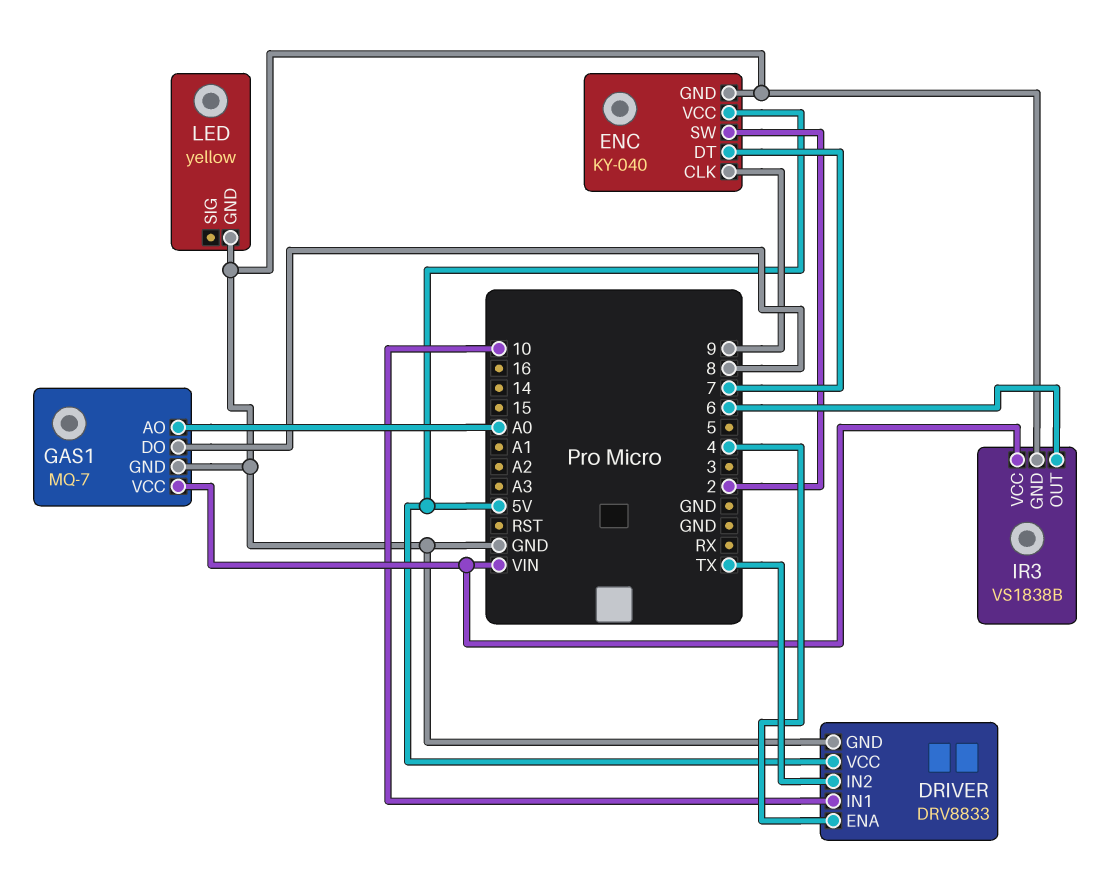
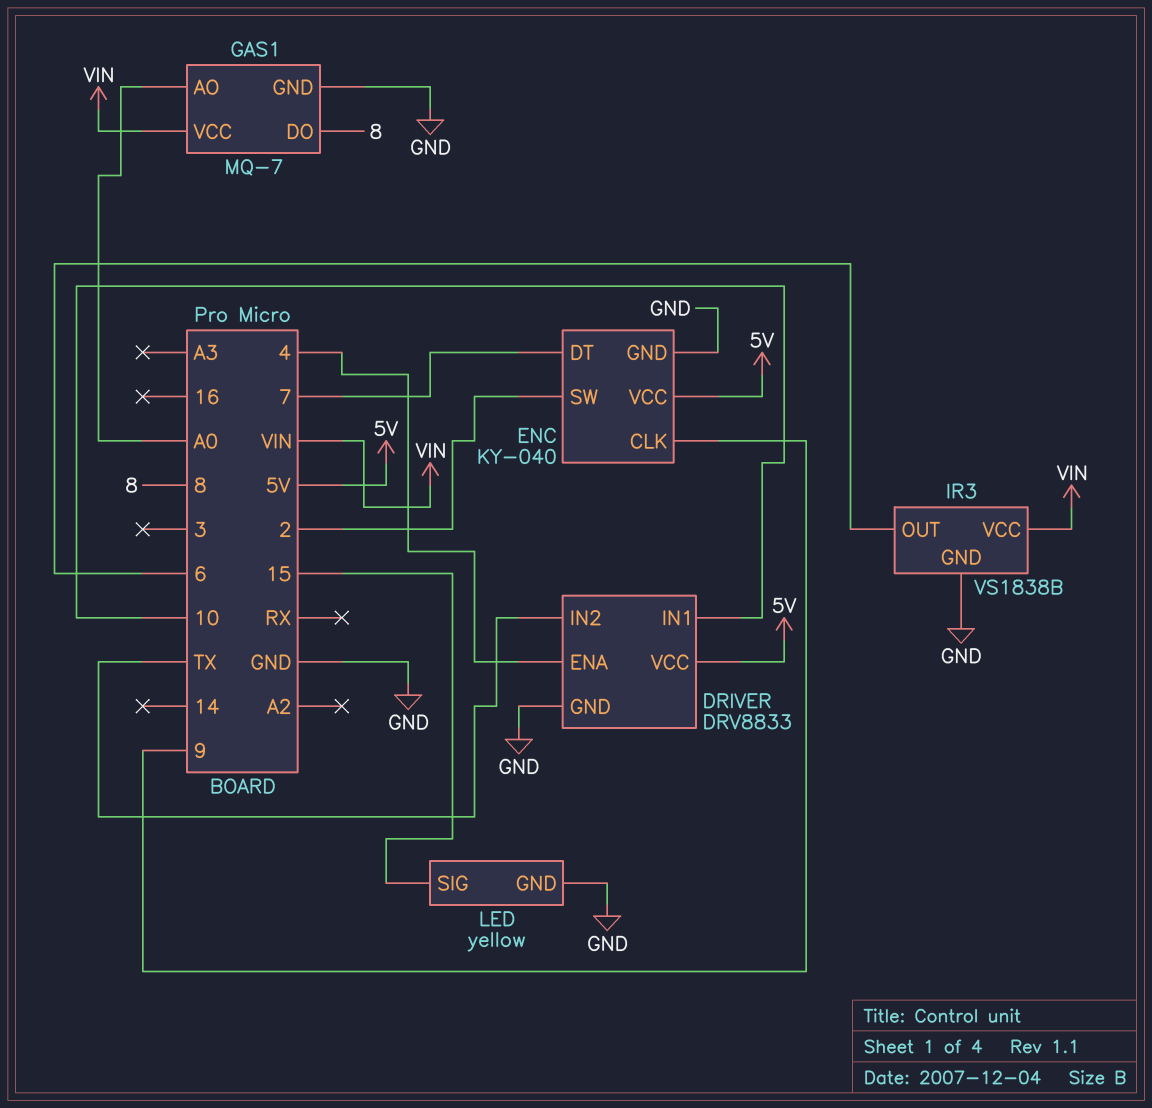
LED pin SIG: none -> 15

